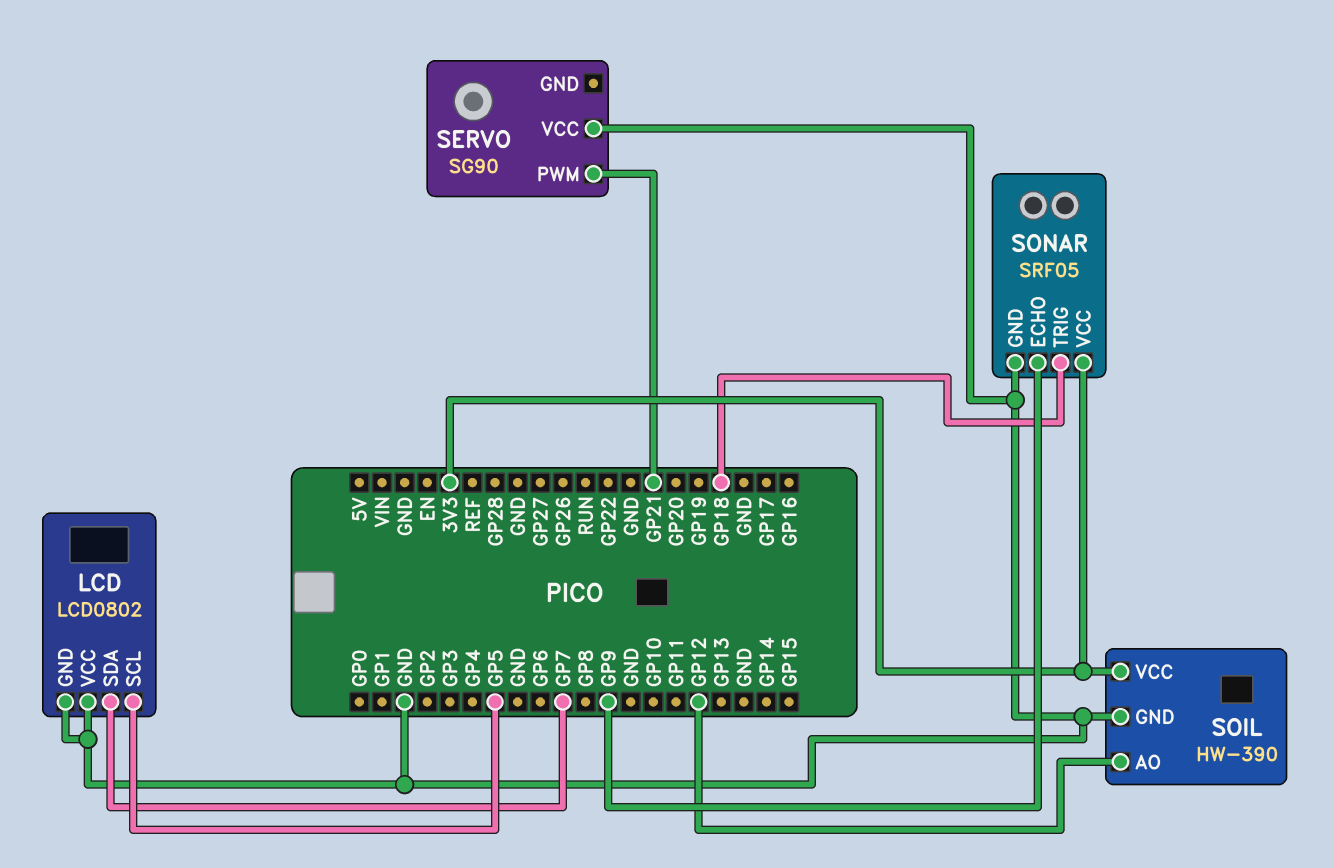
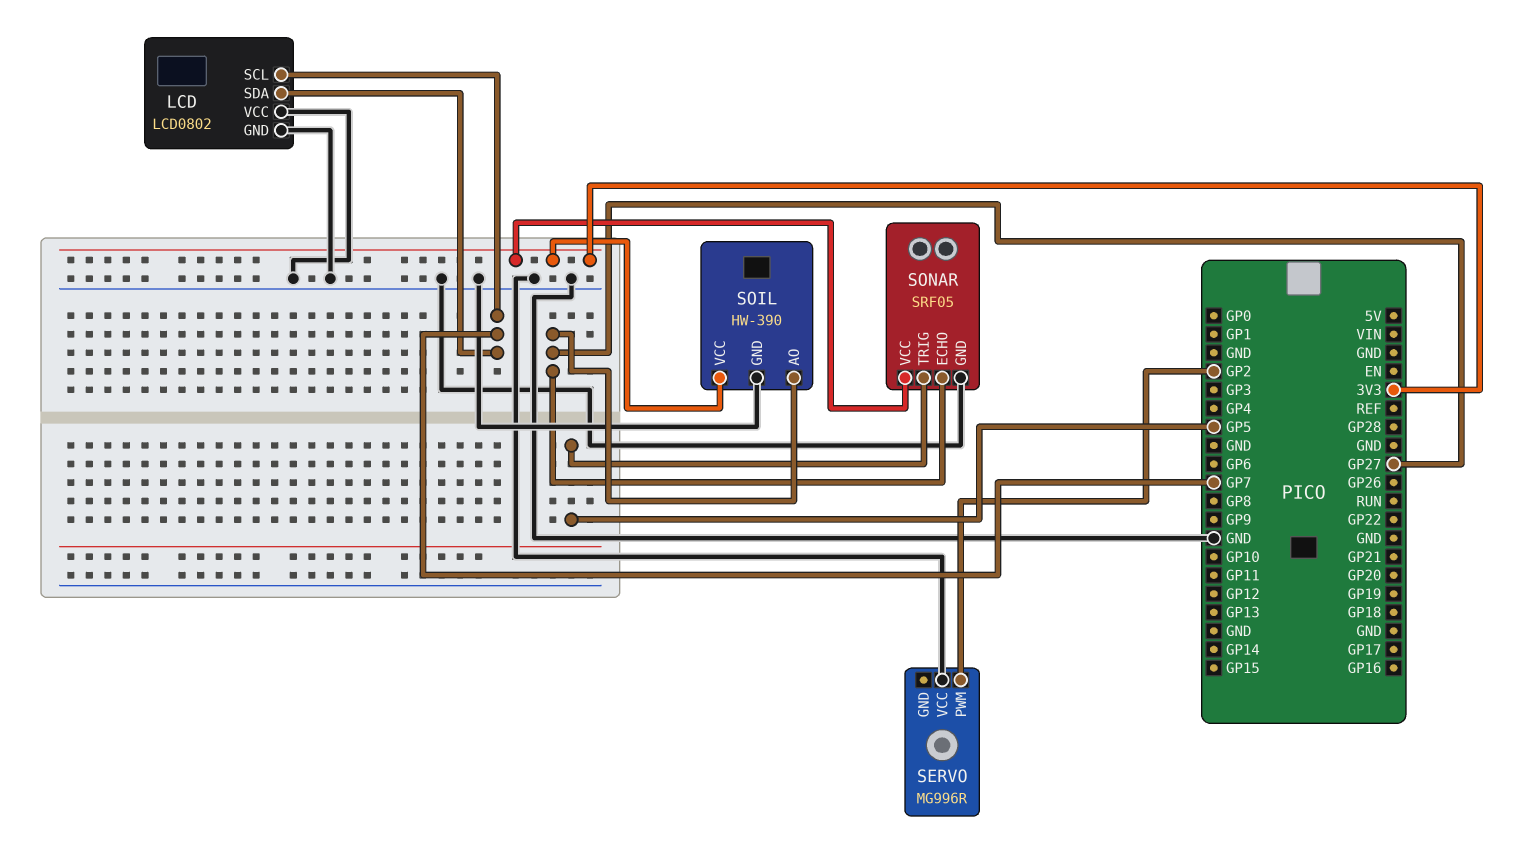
LCD pin SCL: GP5 -> GP7
SERVO: SG90 -> MG996R
SERVO pin PWM: GP21 -> GP2
SOIL pin AO: GP12 -> GP27
SONAR pin ECHO: GP9 -> GP27
SONAR pin TRIG: GP18 -> GP5

